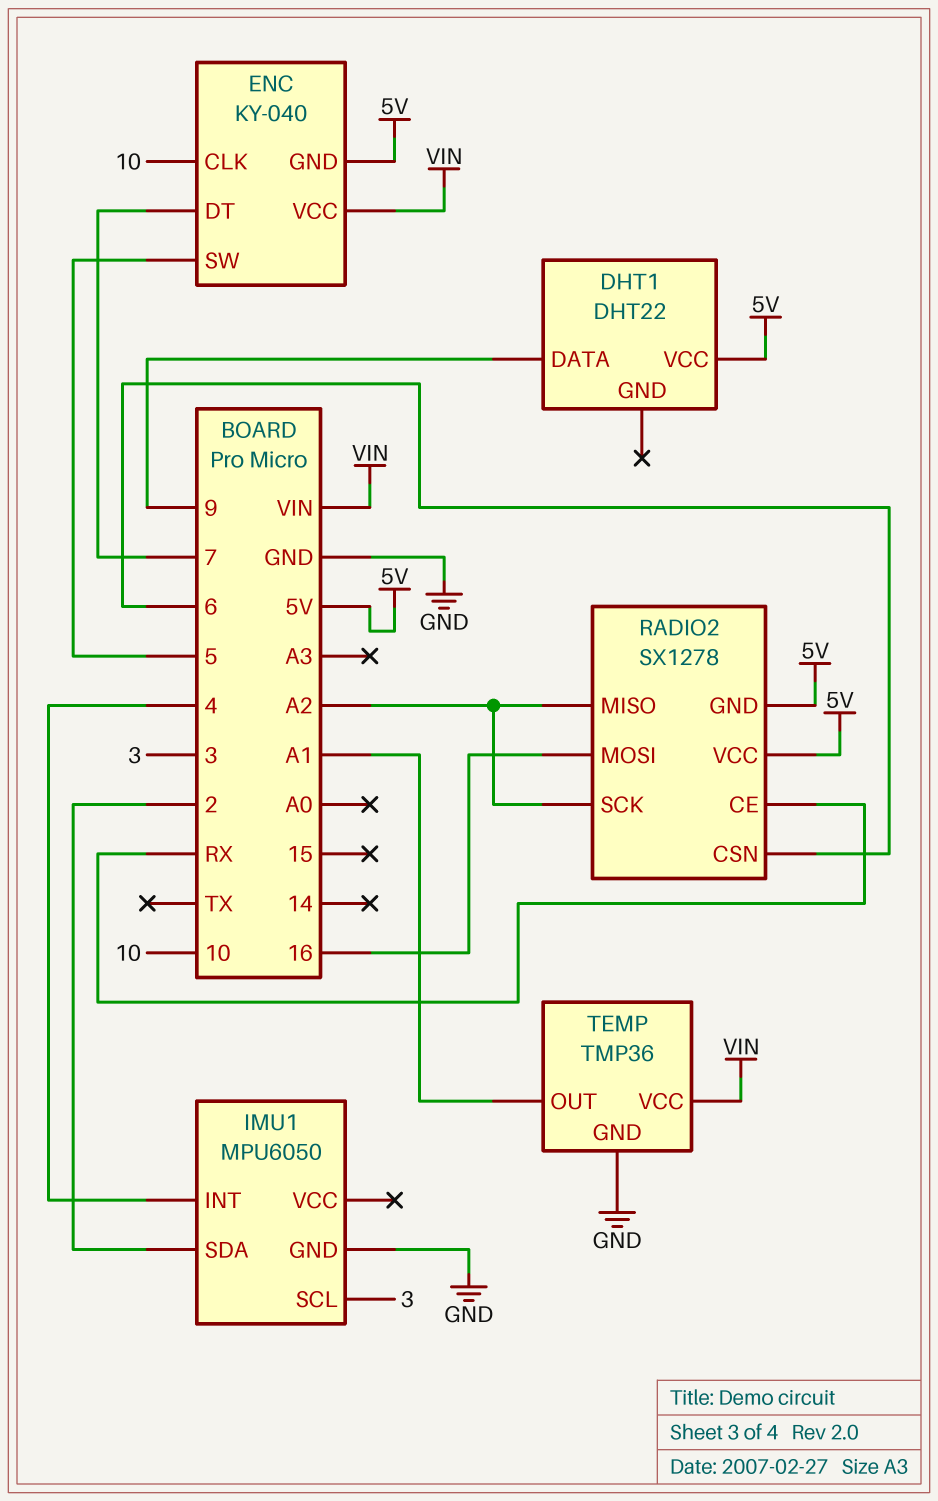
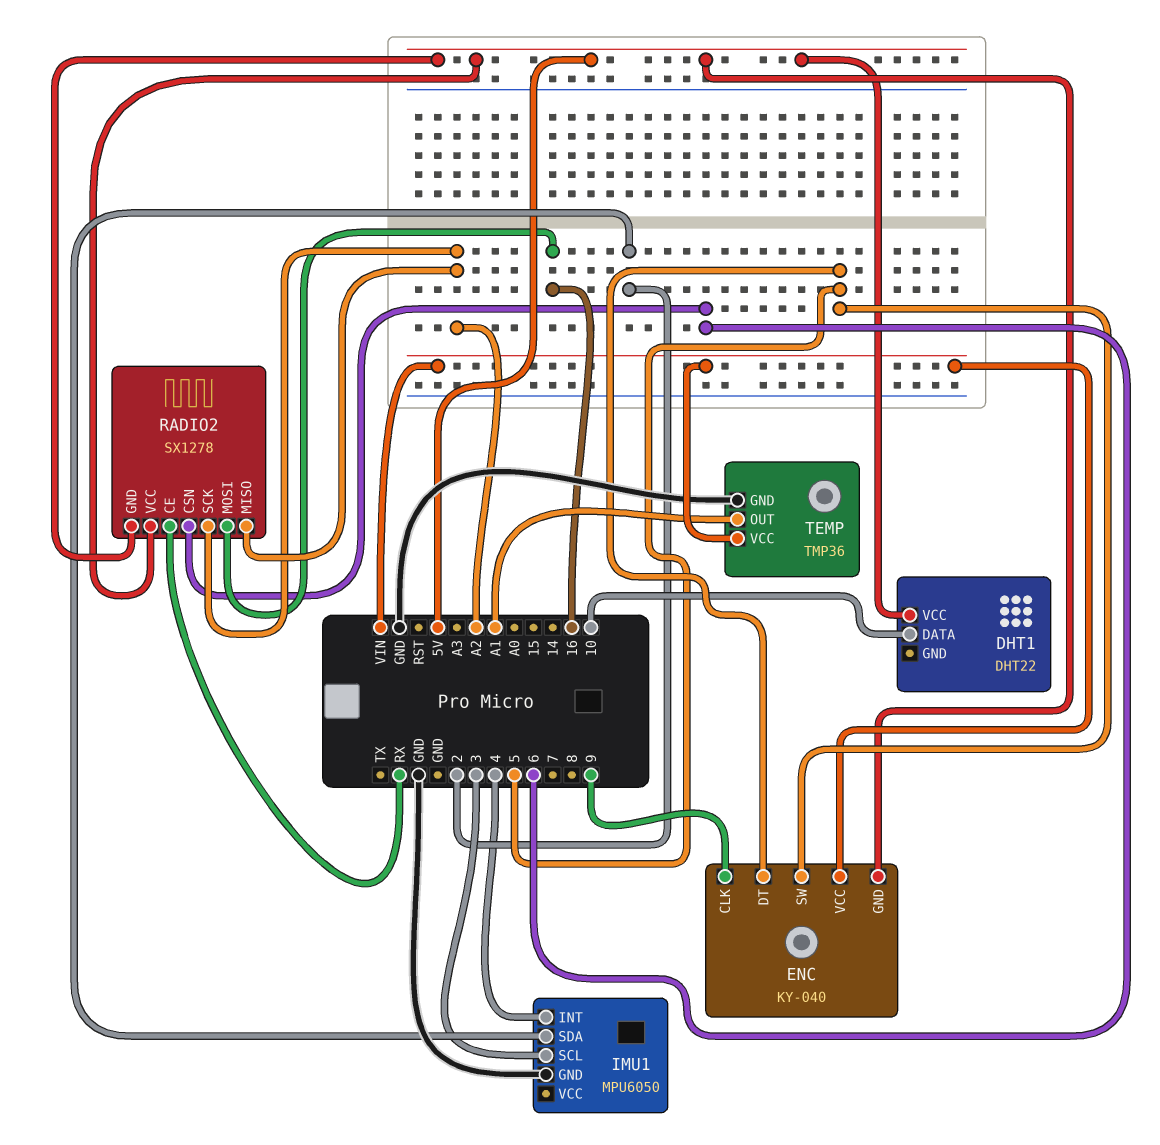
DHT1 pin DATA: 9 -> 10
ENC pin CLK: 10 -> 9
ENC pin DT: 7 -> 5

